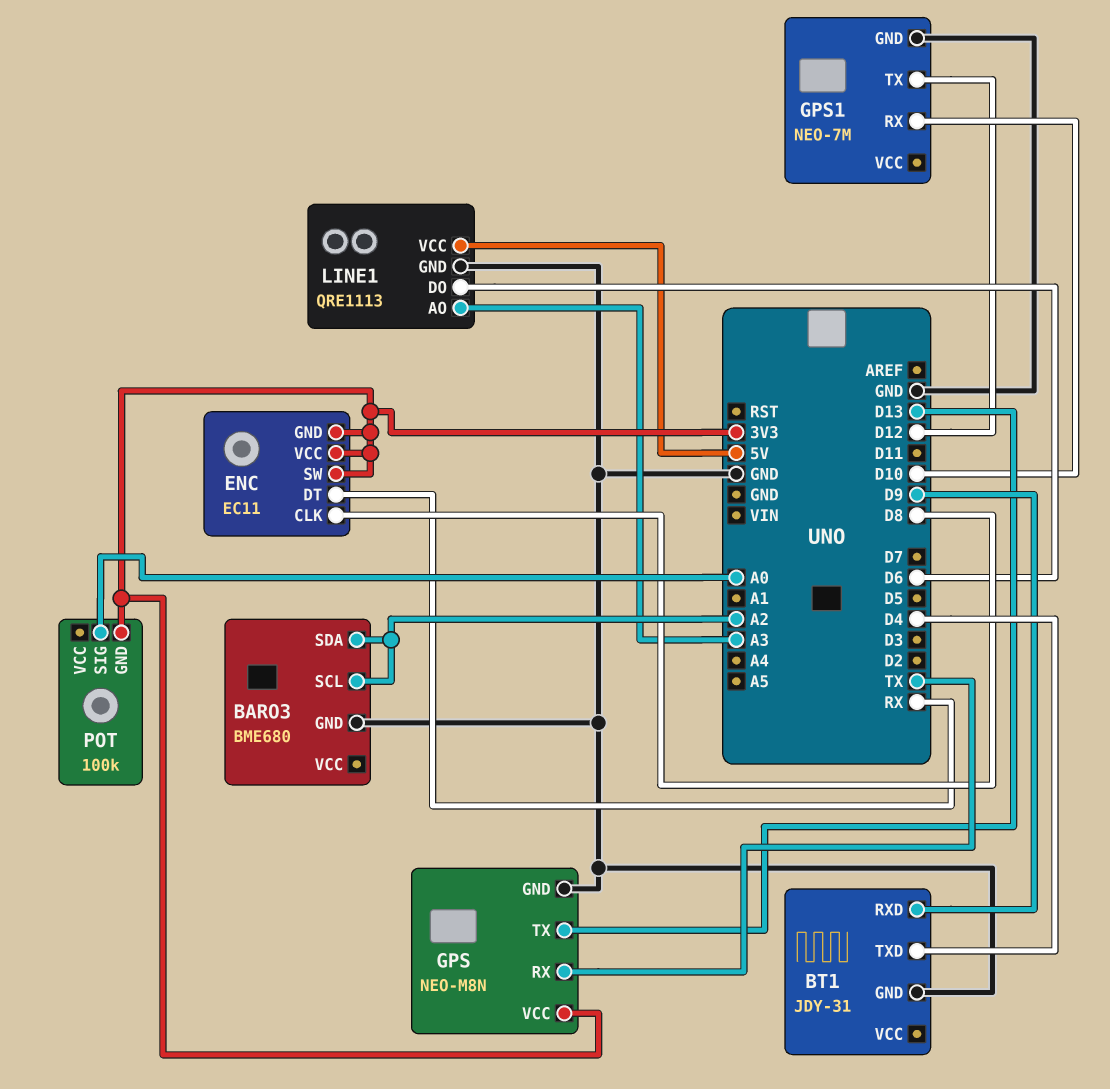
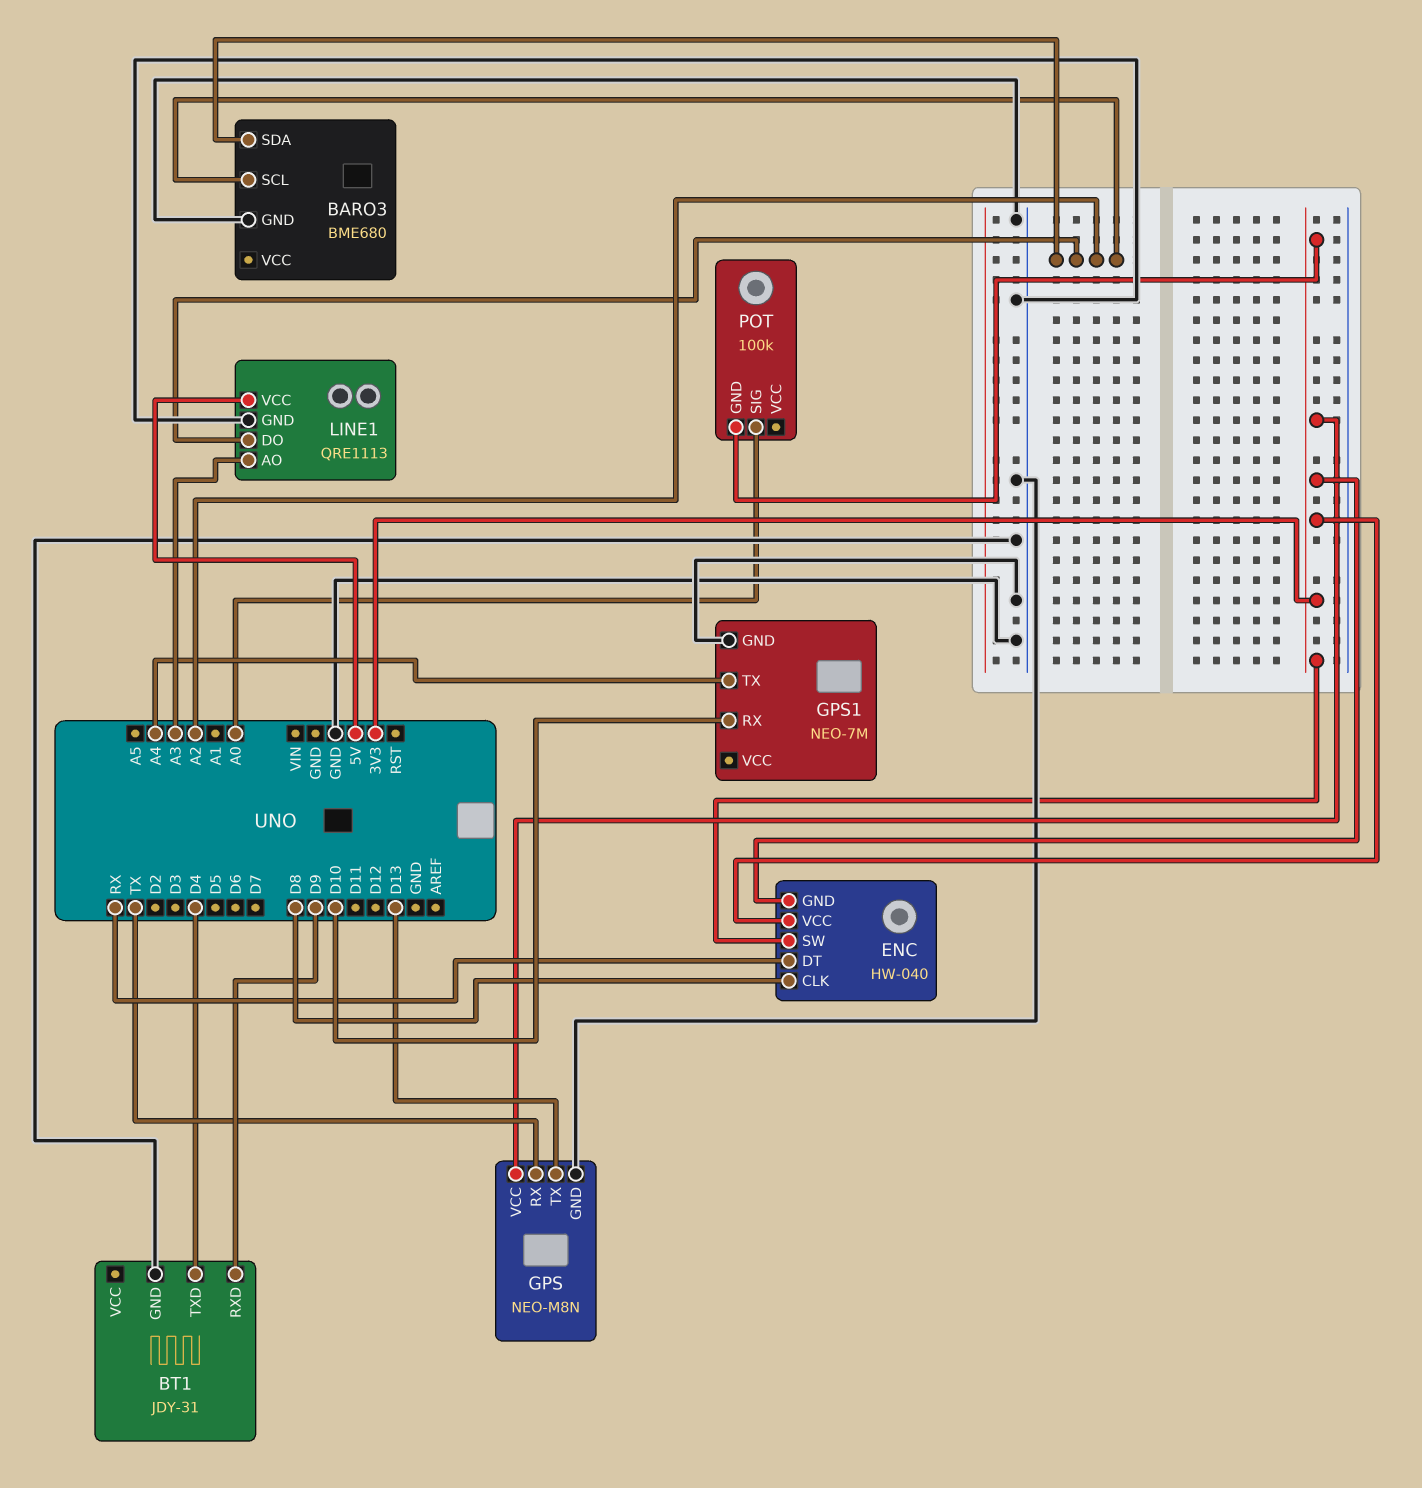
ENC: EC11 -> HW-040
GPS1 pin TX: D12 -> A4
LINE1 pin DO: D6 -> A2

